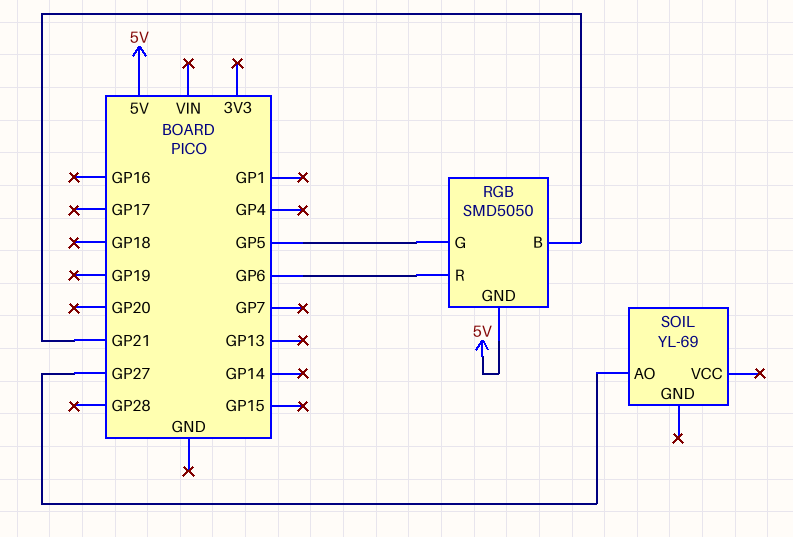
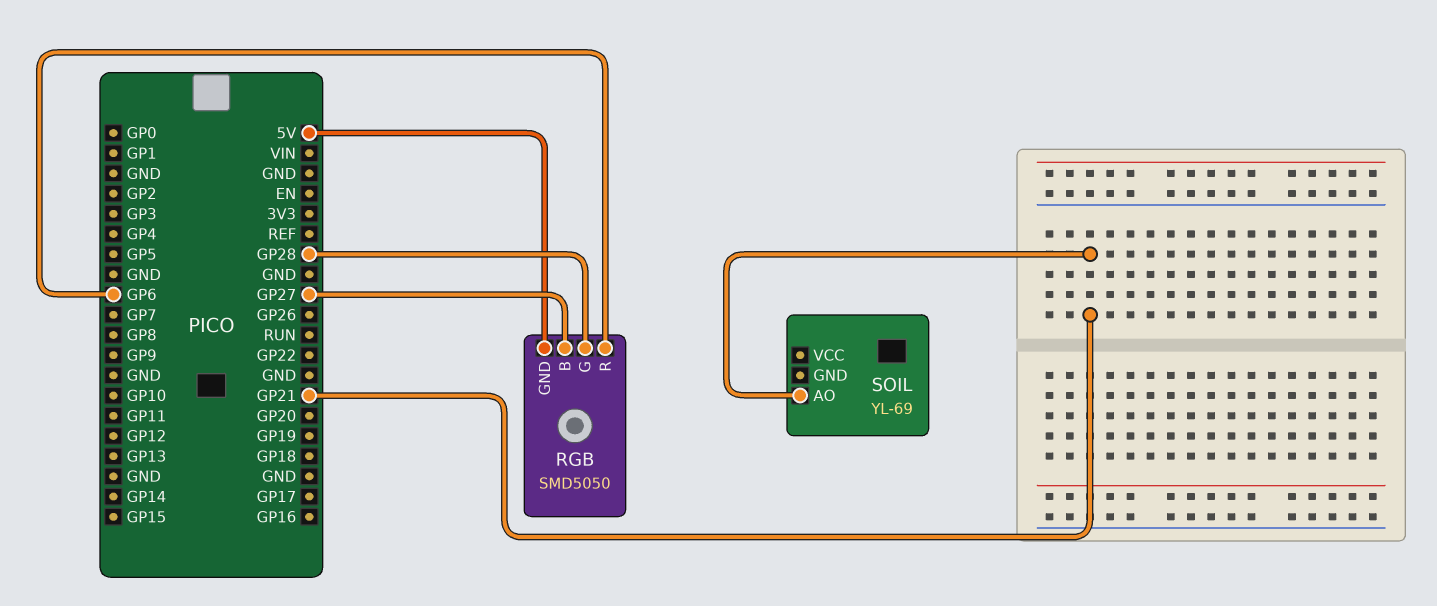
RGB pin B: GP21 -> GP27
RGB pin G: GP5 -> GP28
SOIL pin AO: GP27 -> GP21

